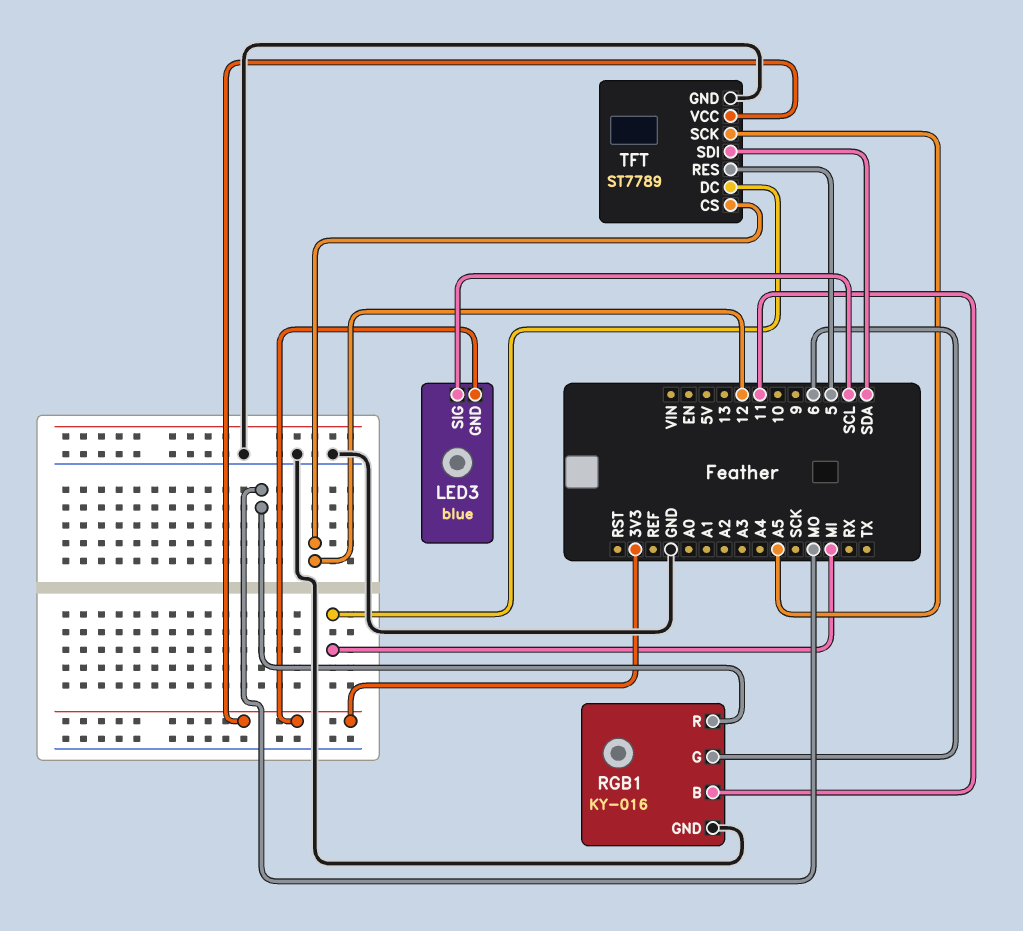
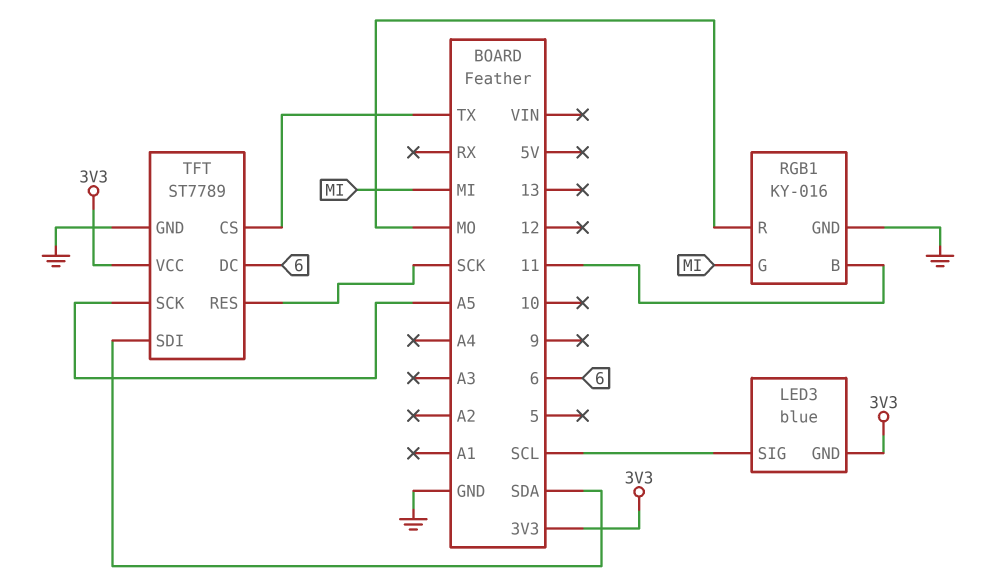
RGB1 pin G: 6 -> MI
TFT pin CS: 12 -> TX
TFT pin DC: MI -> 6
TFT pin RES: 5 -> SCK

